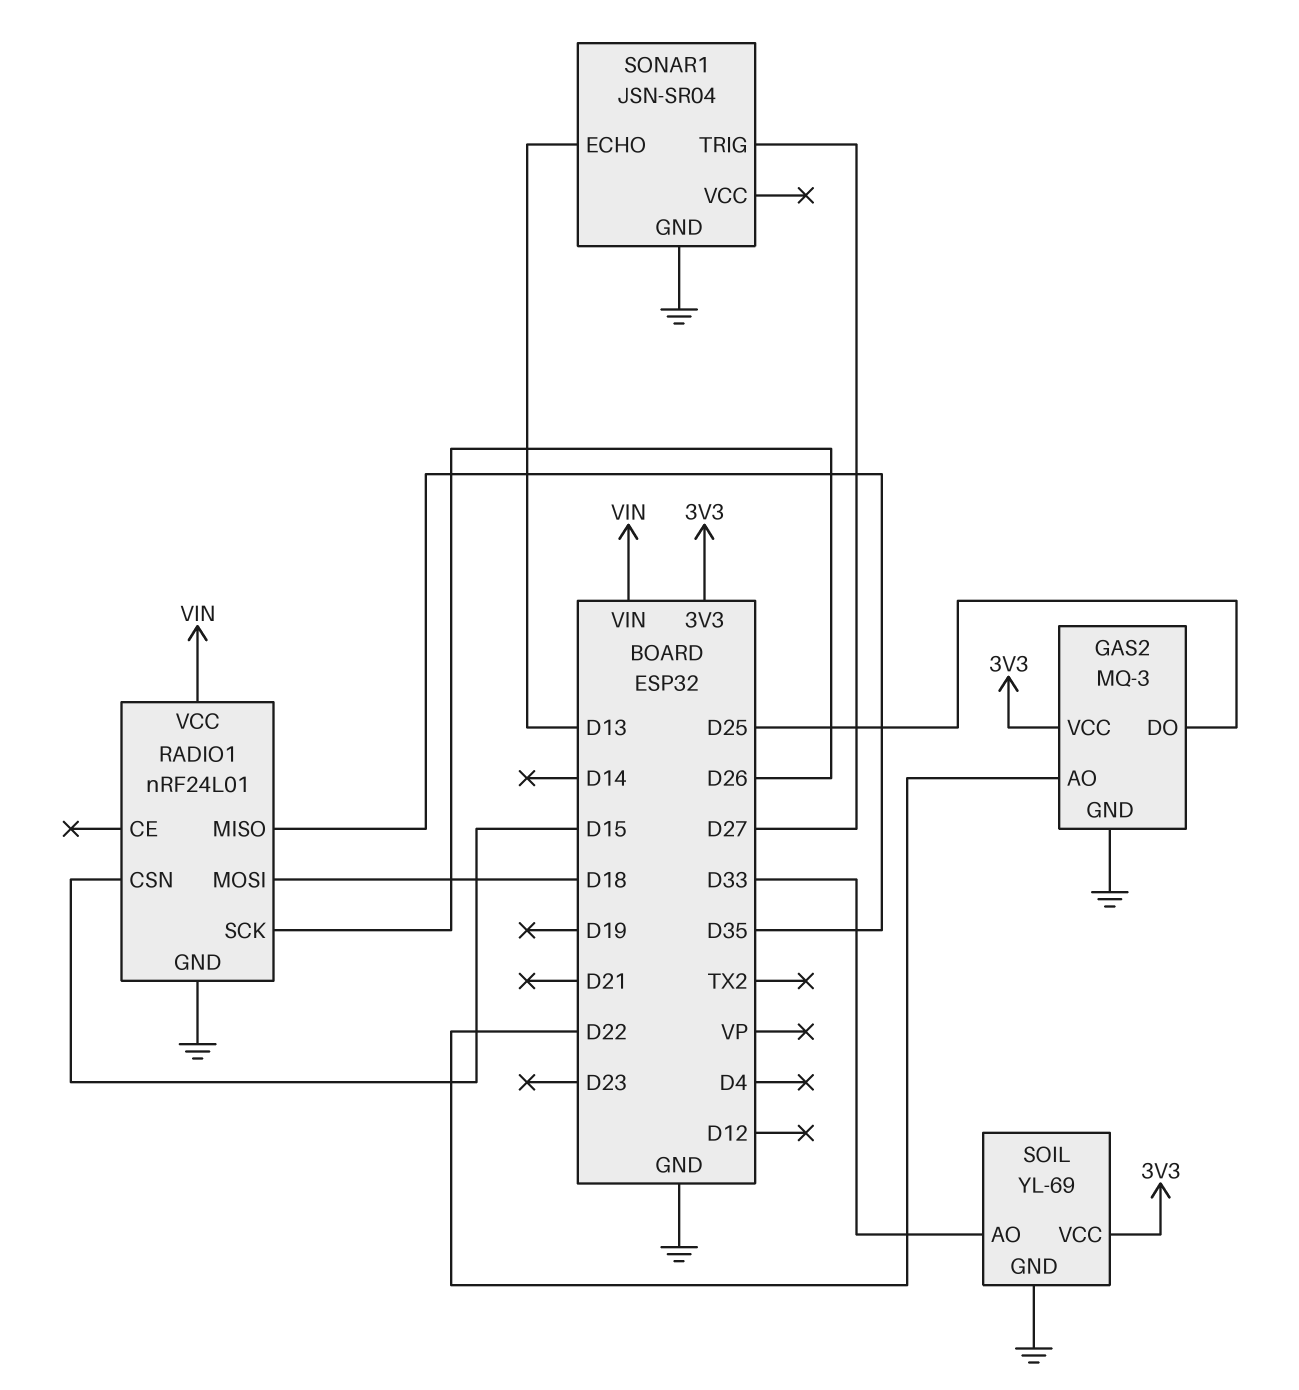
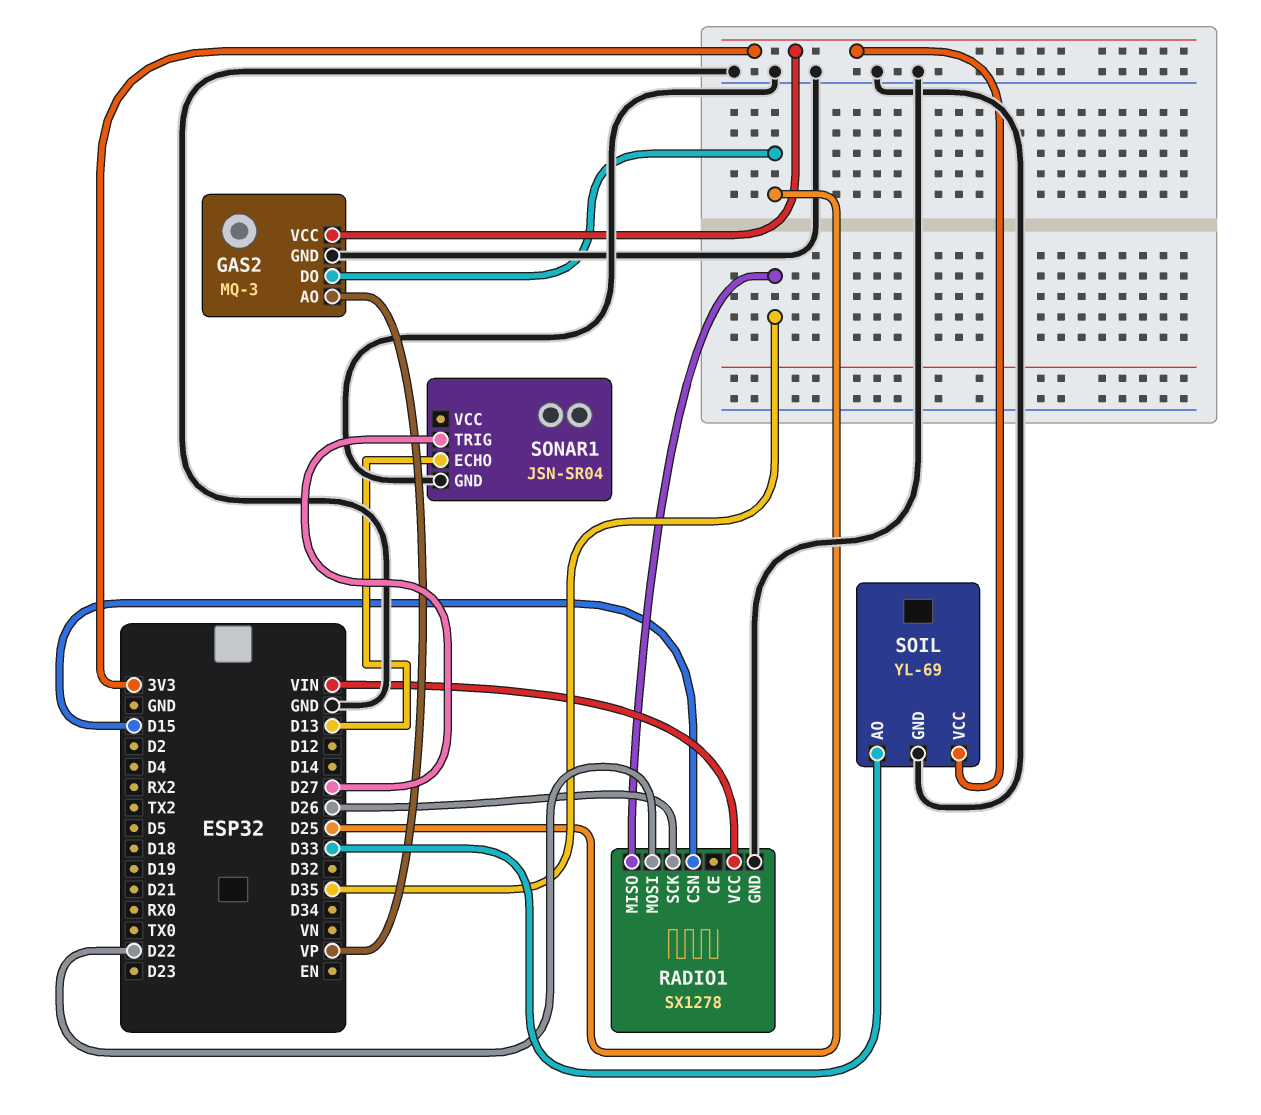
GAS2 pin AO: D22 -> VP
RADIO1: nRF24L01 -> SX1278
RADIO1 pin MOSI: D18 -> D22

